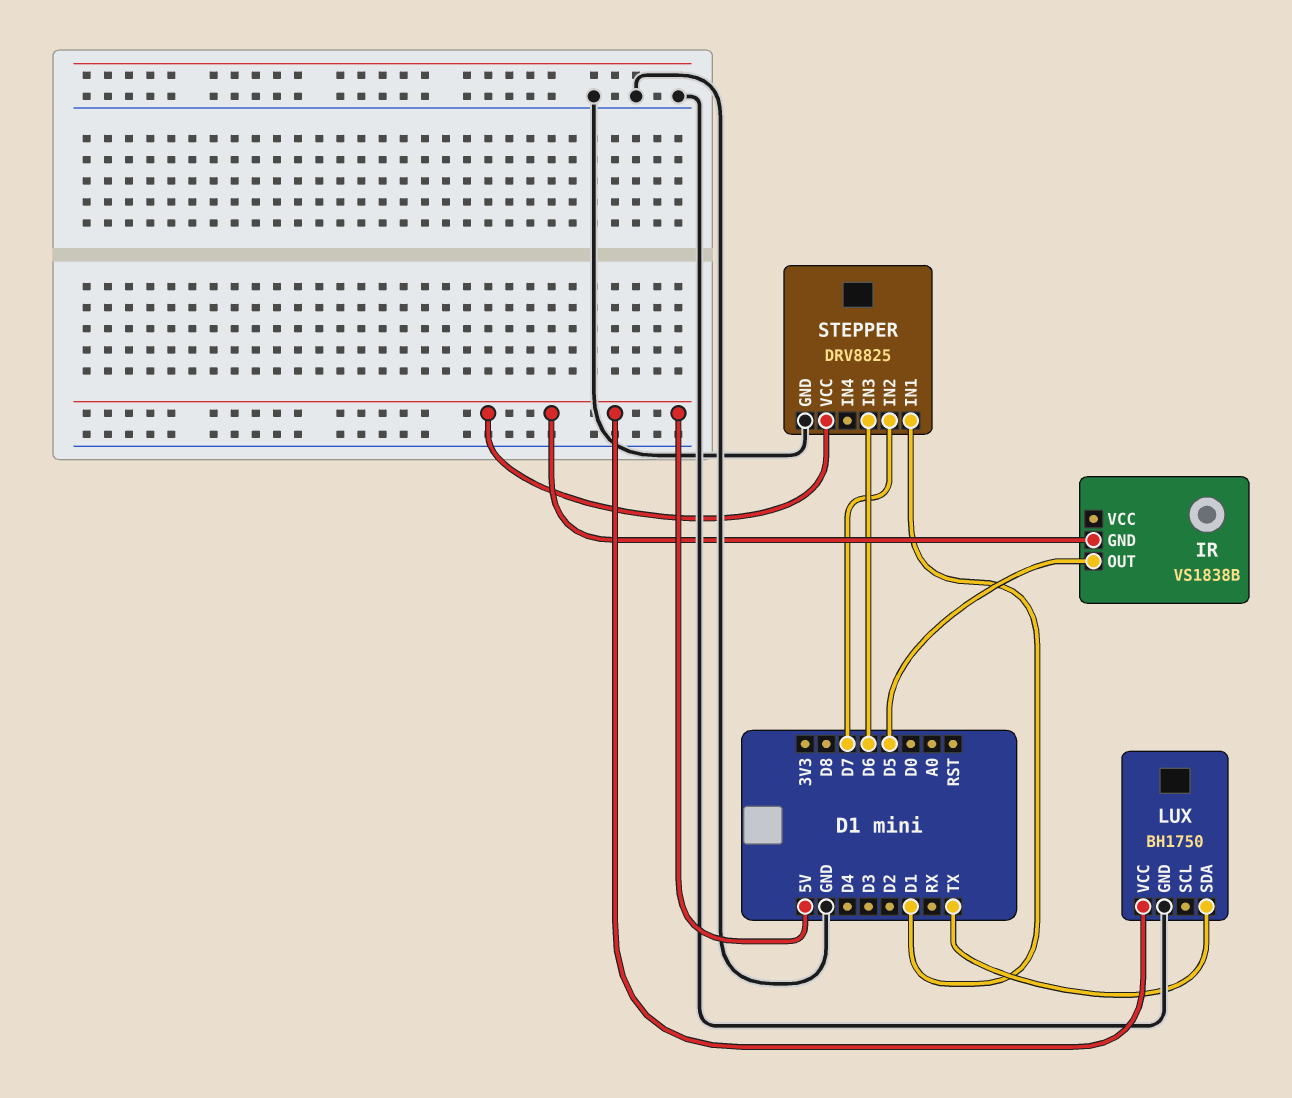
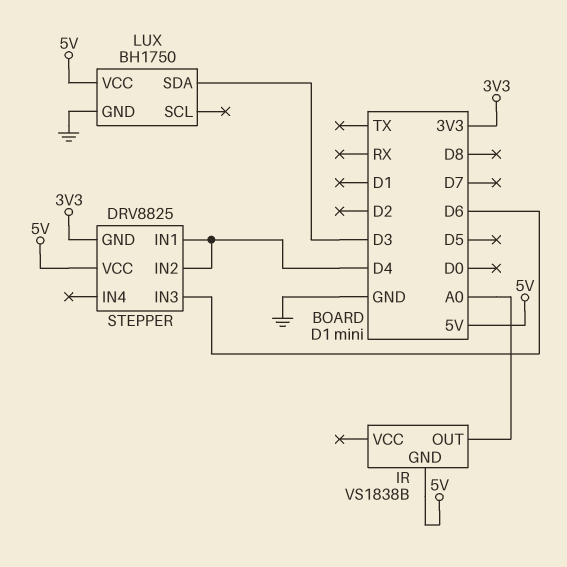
IR pin OUT: D5 -> A0
LUX pin SDA: TX -> D3
STEPPER pin GND: GND -> 3V3
STEPPER pin IN1: D1 -> D4
STEPPER pin IN2: D7 -> D4

